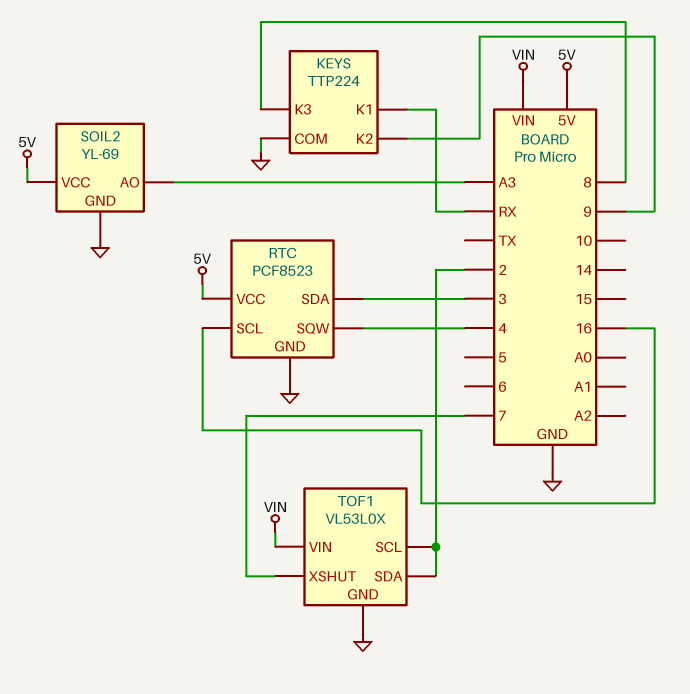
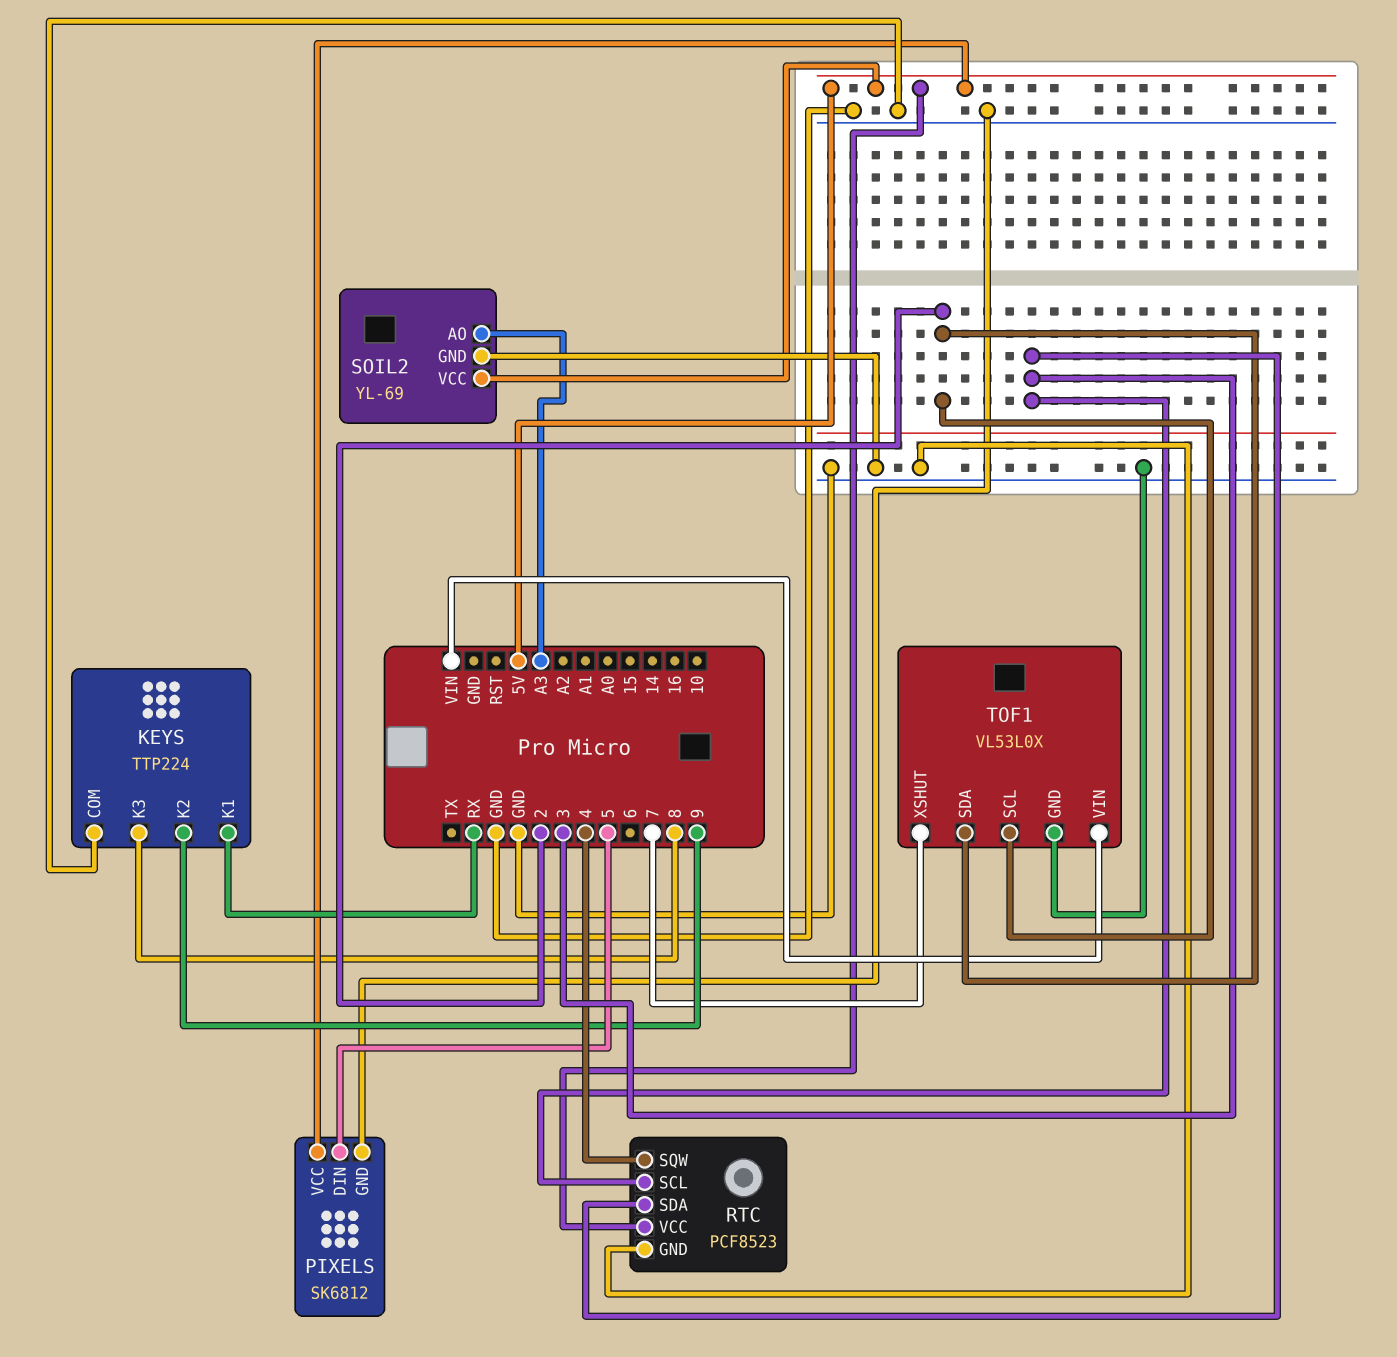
PIXELS: none -> SK6812
PIXELS pin DIN: none -> 5
PIXELS pin GND: none -> GND
PIXELS pin VCC: none -> 5V
RTC pin SCL: 16 -> 3

